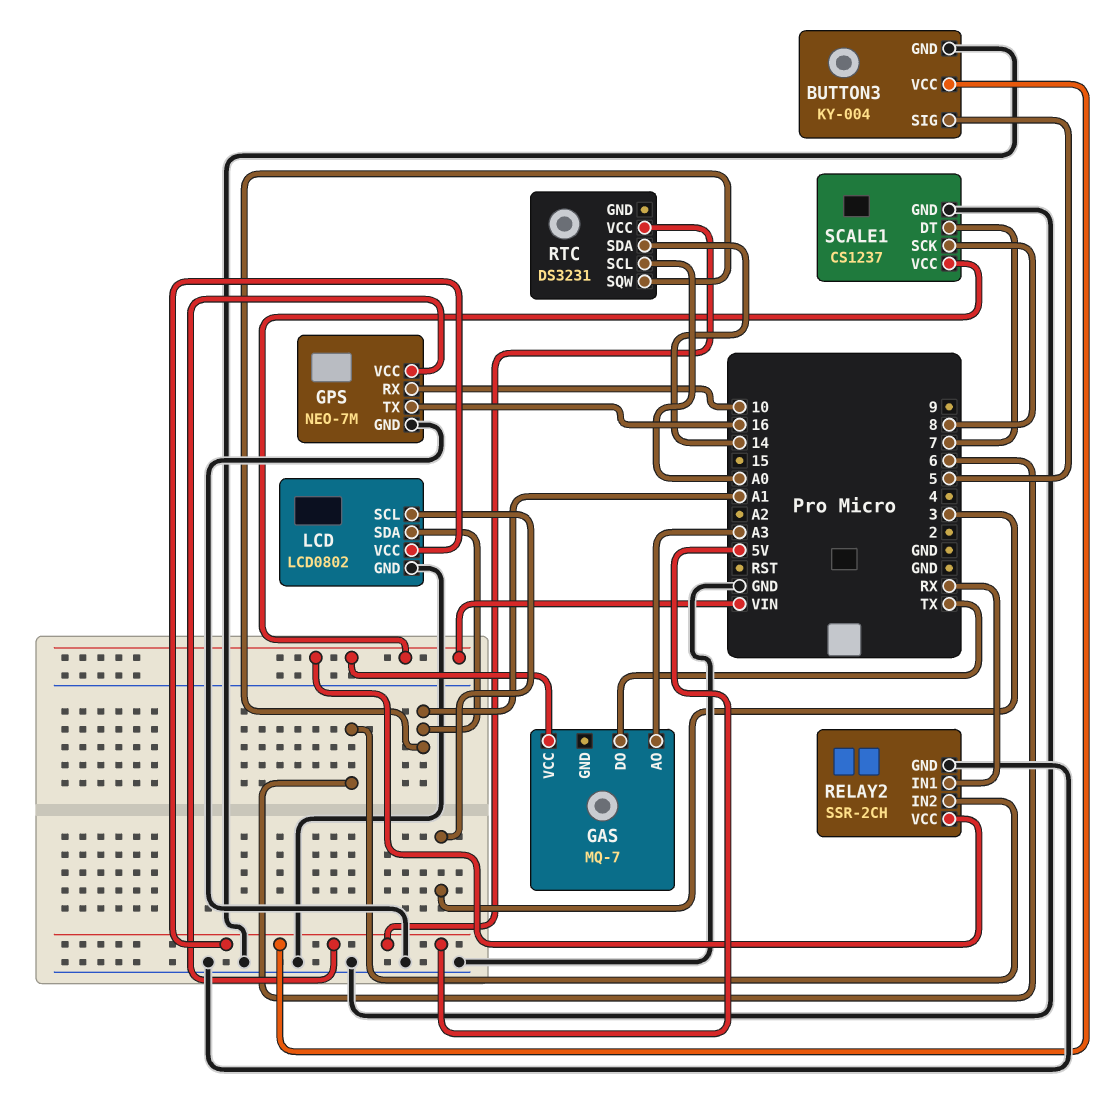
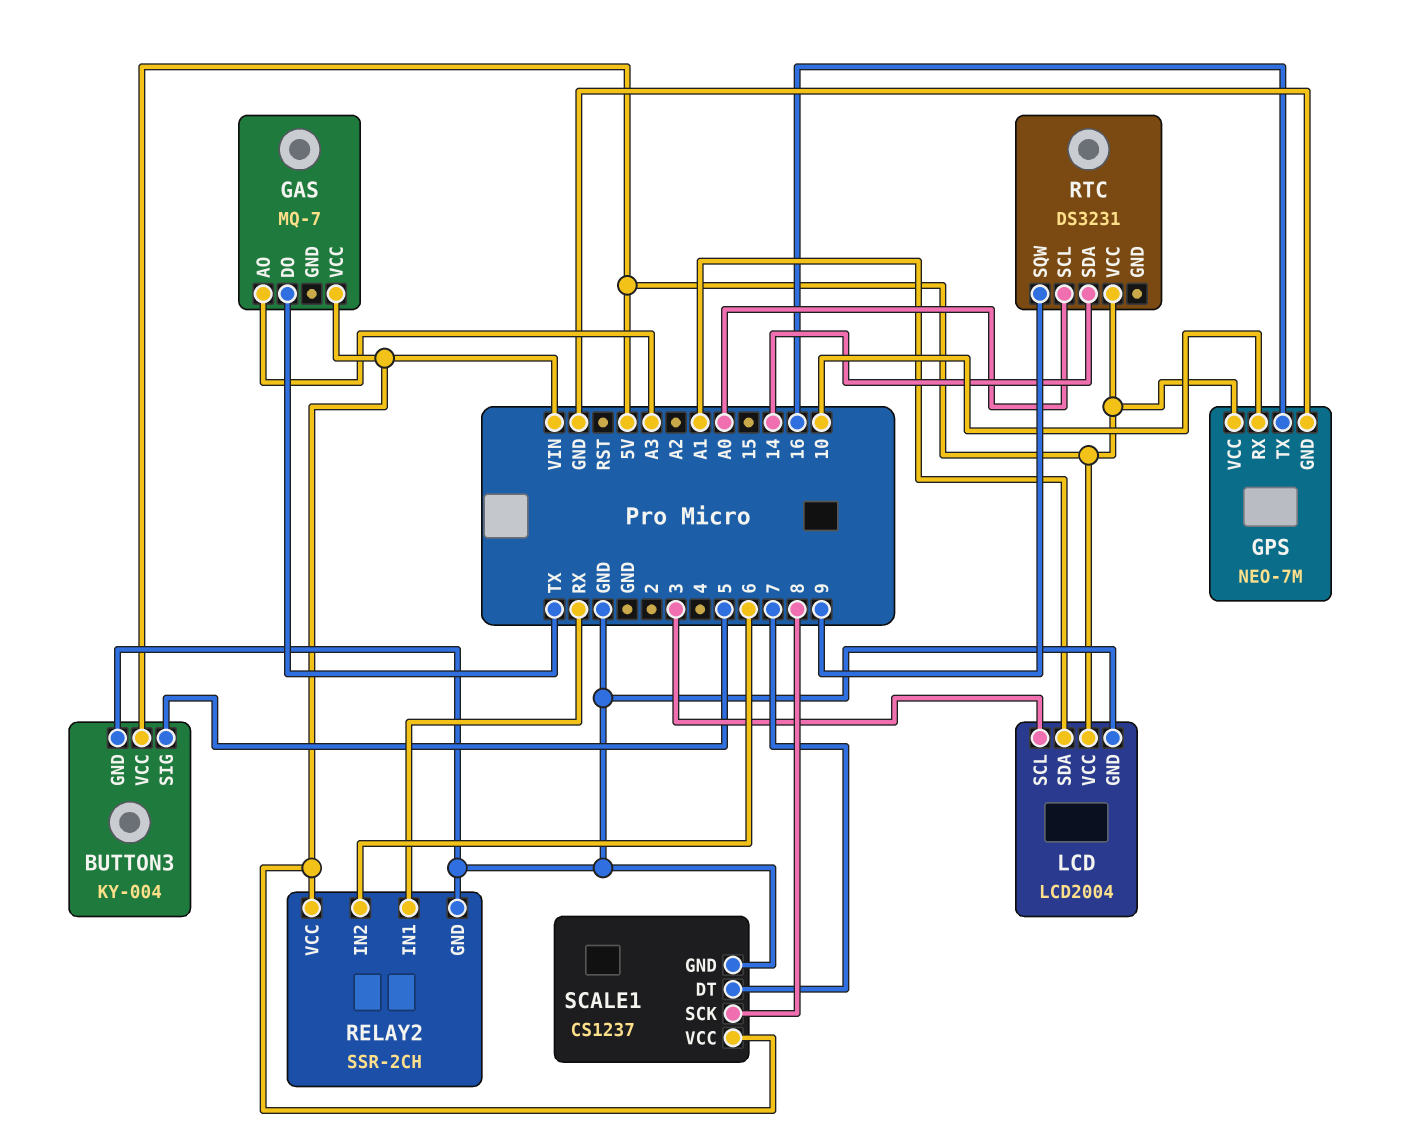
LCD: LCD0802 -> LCD2004
RTC pin SQW: A1 -> 9

